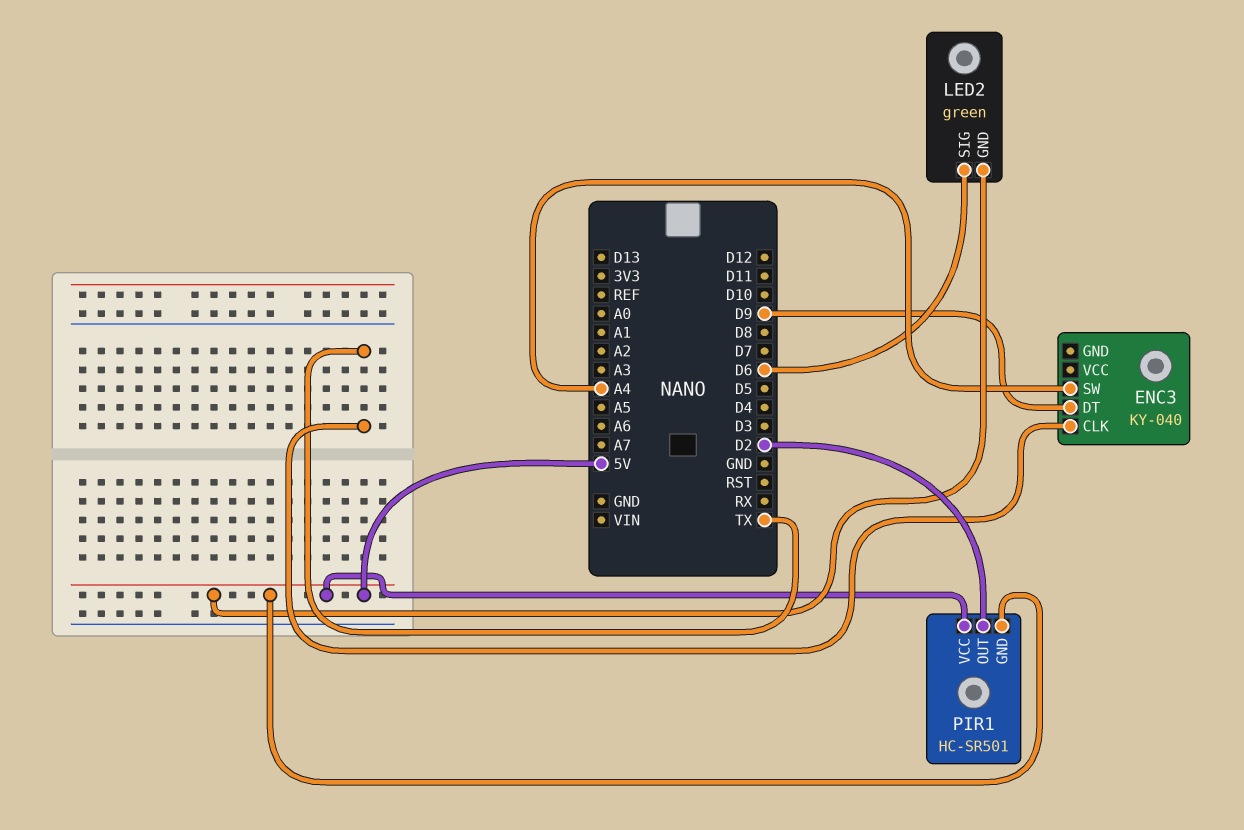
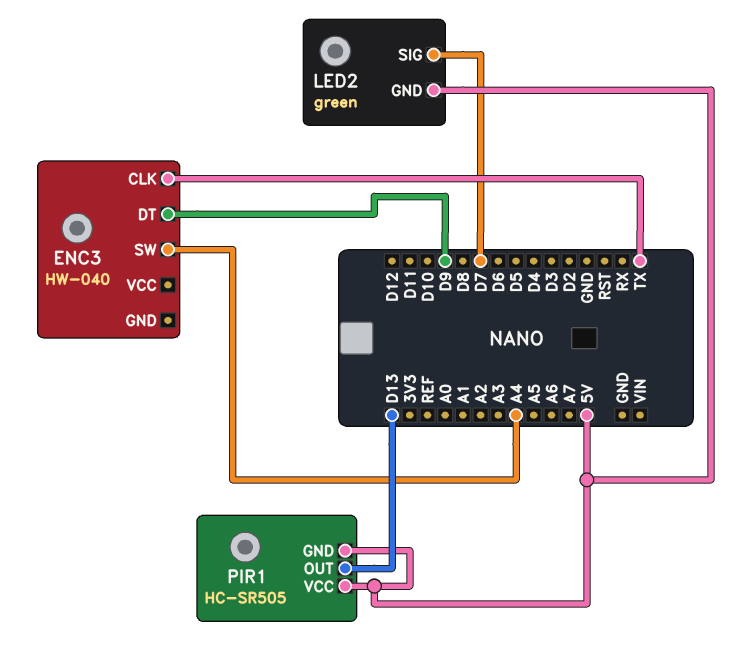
ENC3: KY-040 -> HW-040
LED2 pin SIG: D6 -> D7
PIR1: HC-SR501 -> HC-SR505
PIR1 pin OUT: D2 -> D13

